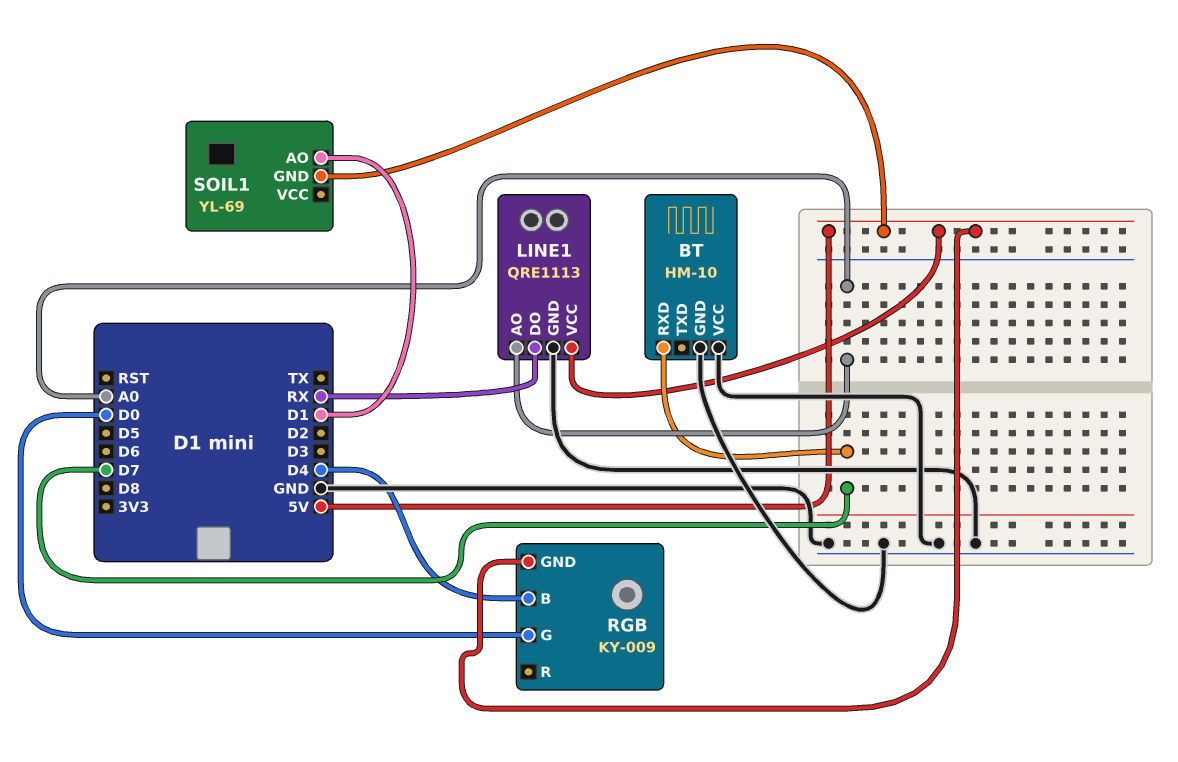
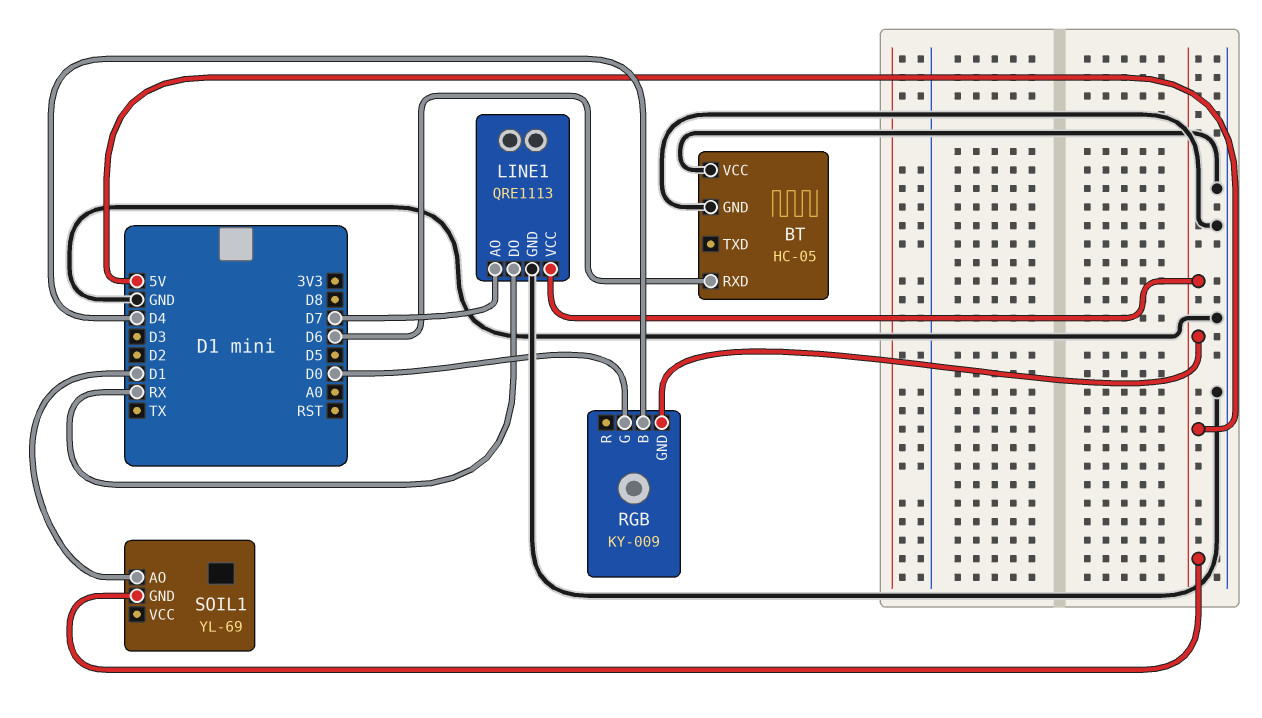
BT: HM-10 -> HC-05
BT pin RXD: D7 -> D6
LINE1 pin AO: A0 -> D7

